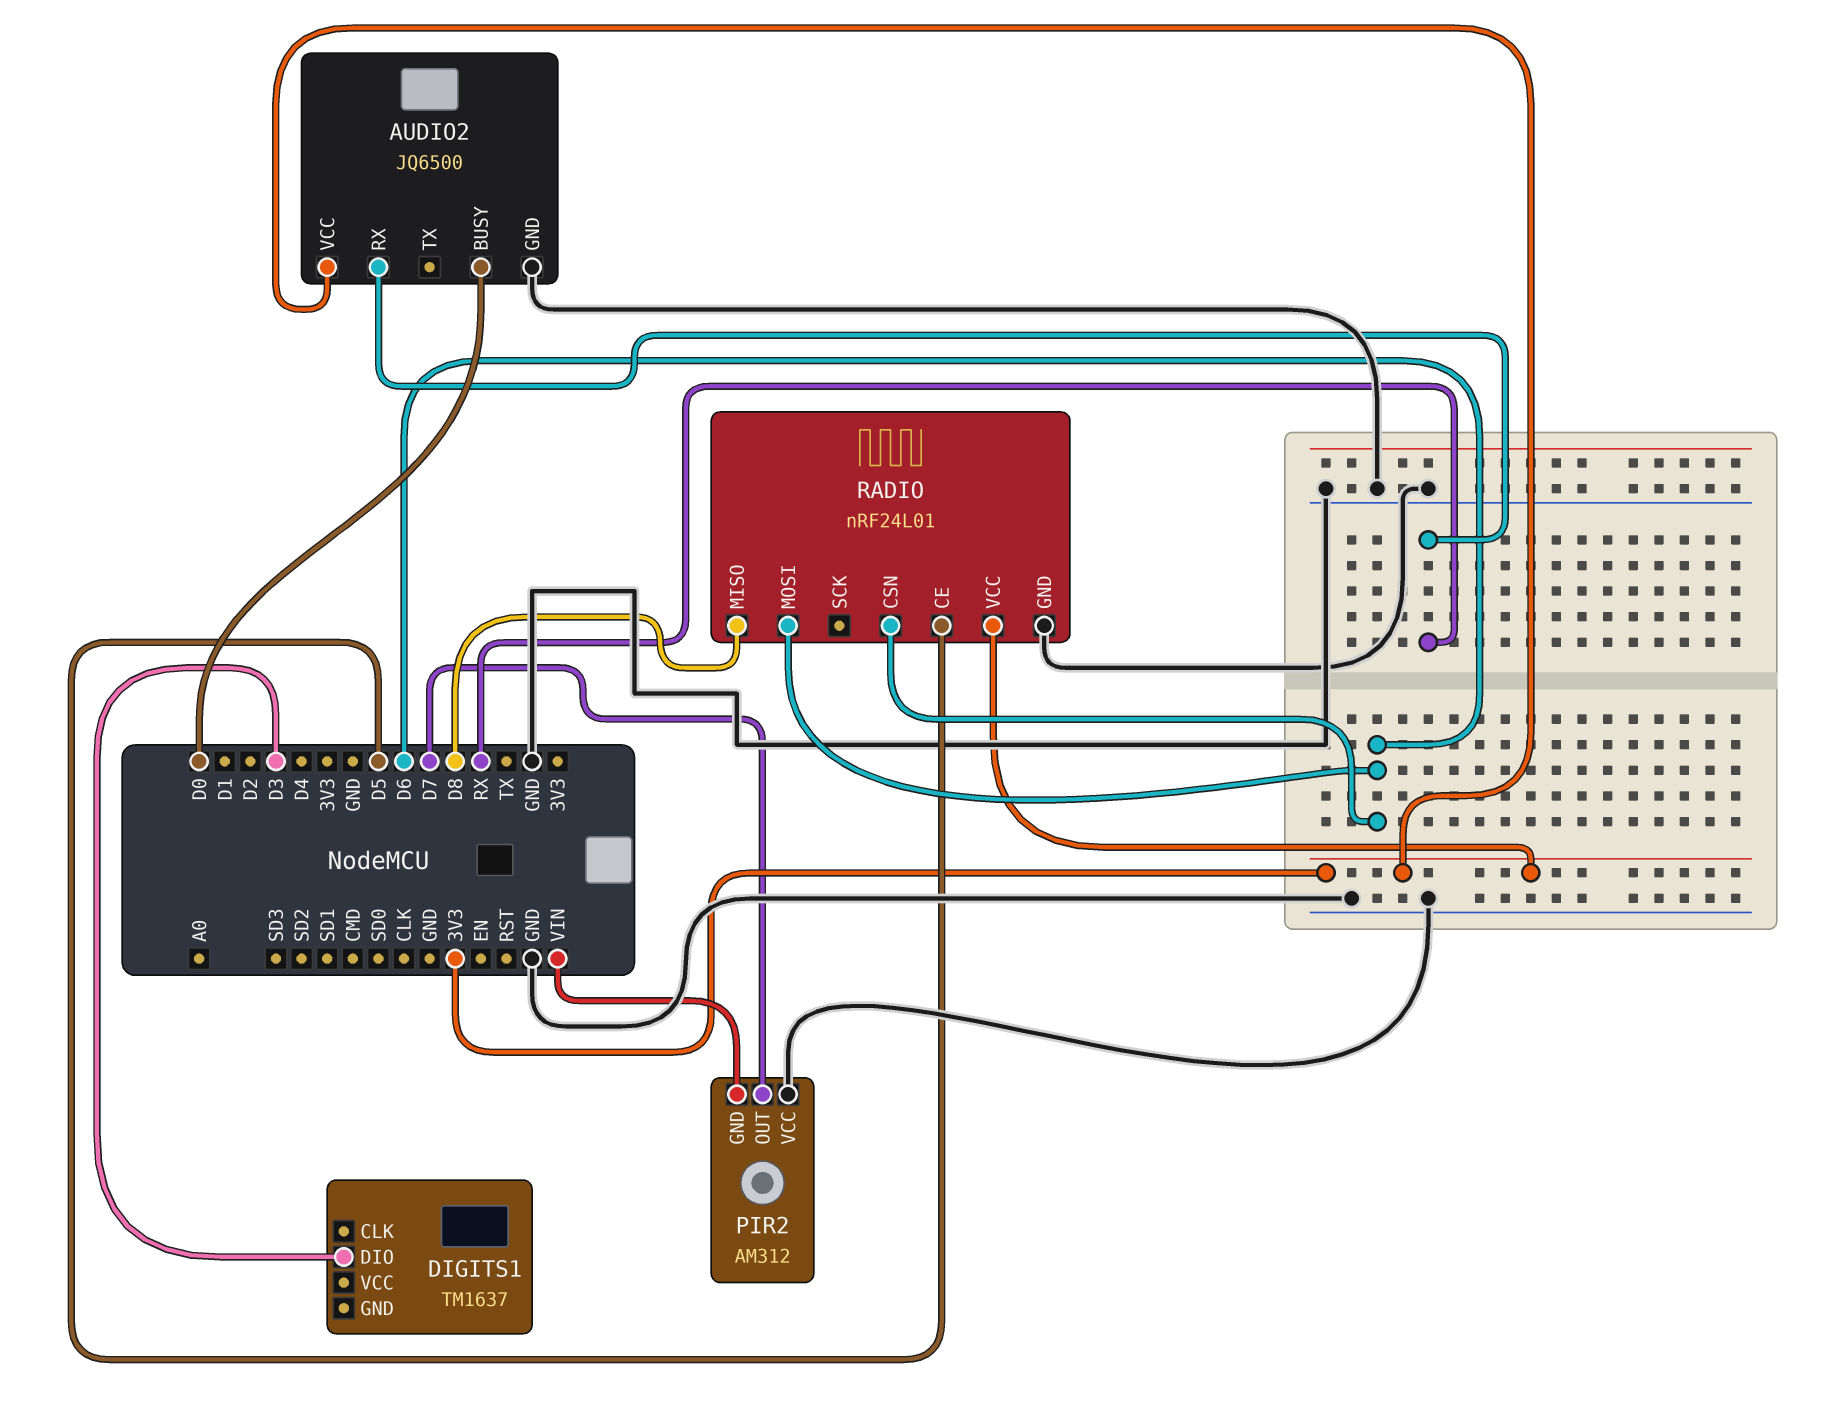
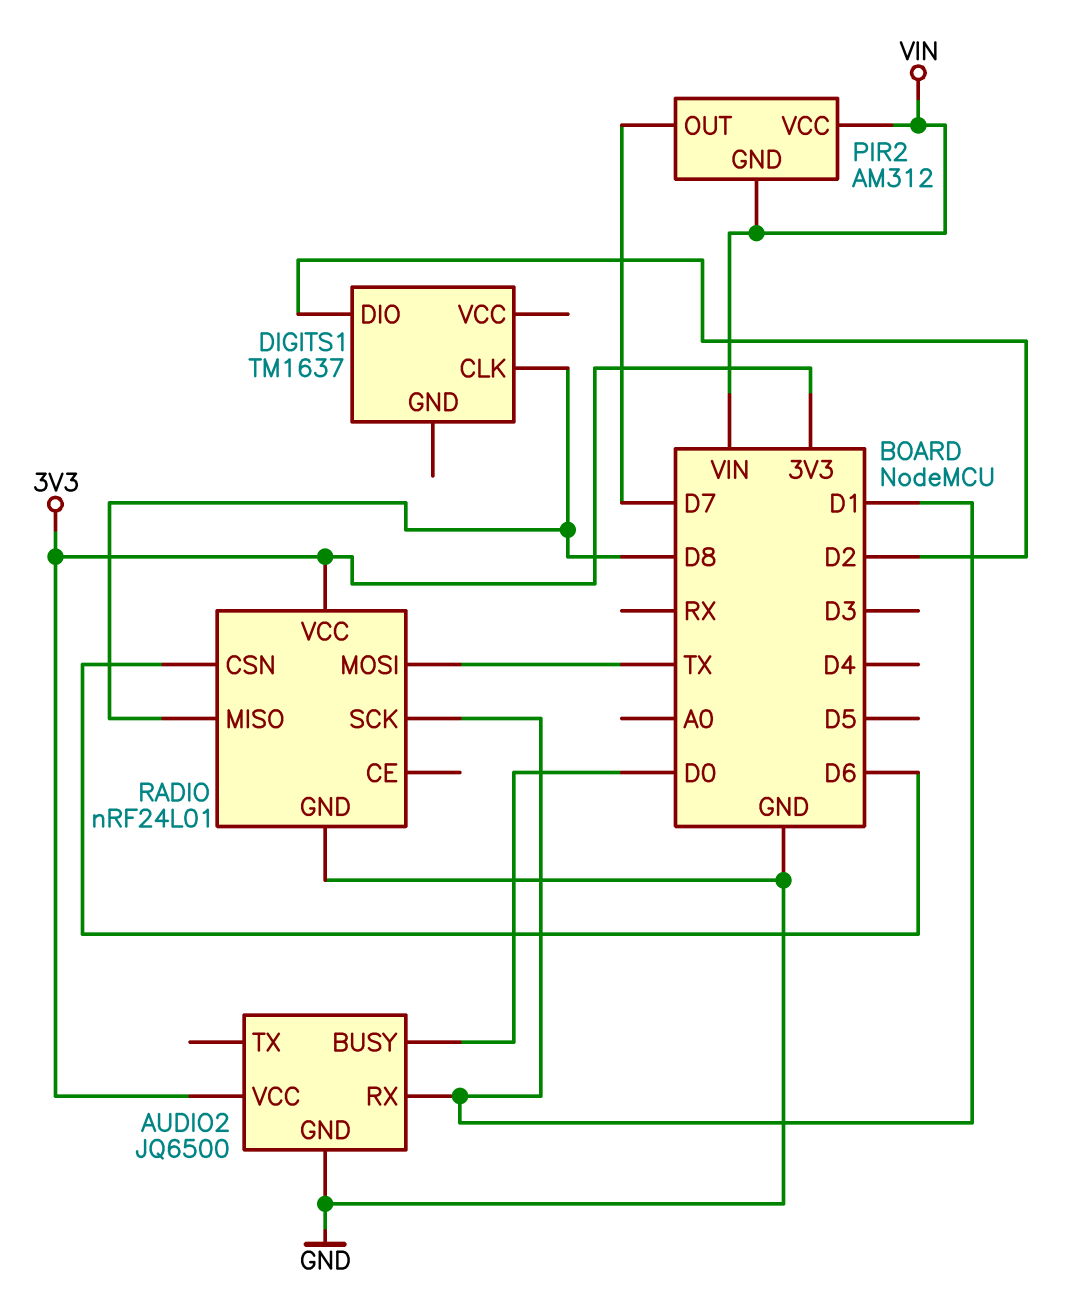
AUDIO2 pin RX: RX -> D1
DIGITS1 pin CLK: none -> D8
DIGITS1 pin DIO: D3 -> D2
PIR2 pin VCC: GND -> VIN
RADIO pin CE: D5 -> none
RADIO pin MOSI: D6 -> TX
RADIO pin SCK: none -> D1

